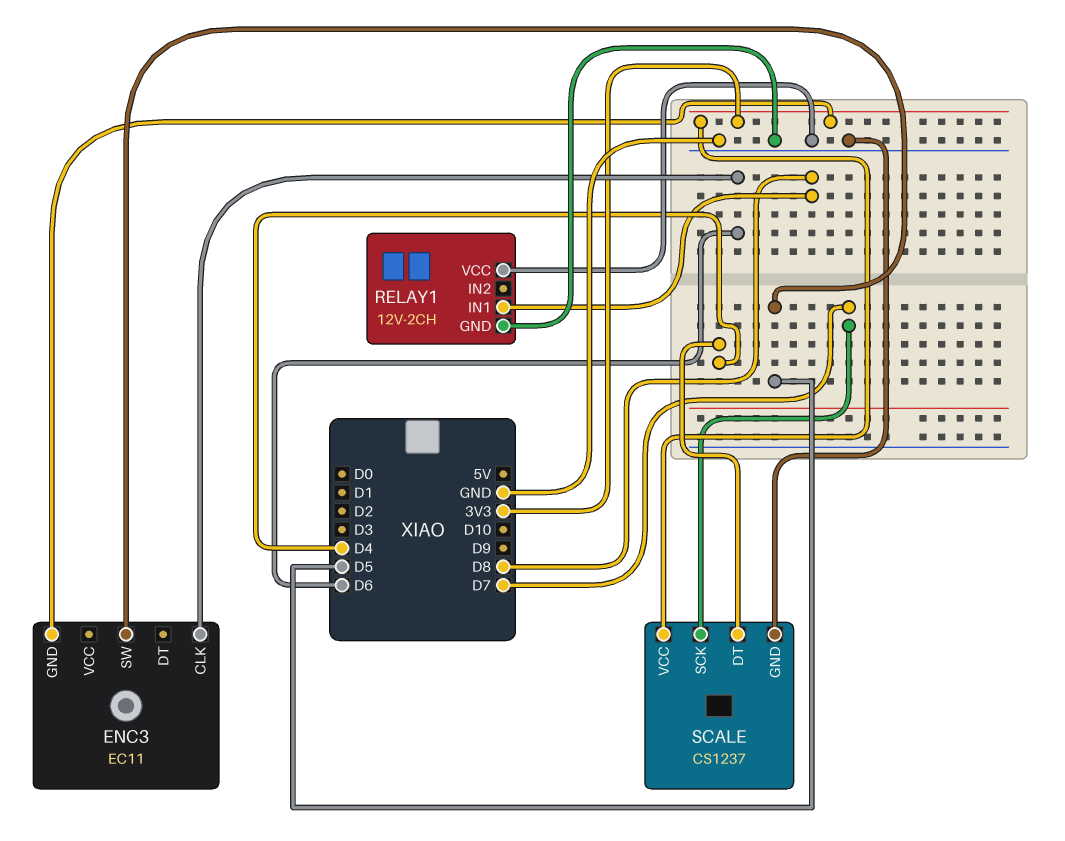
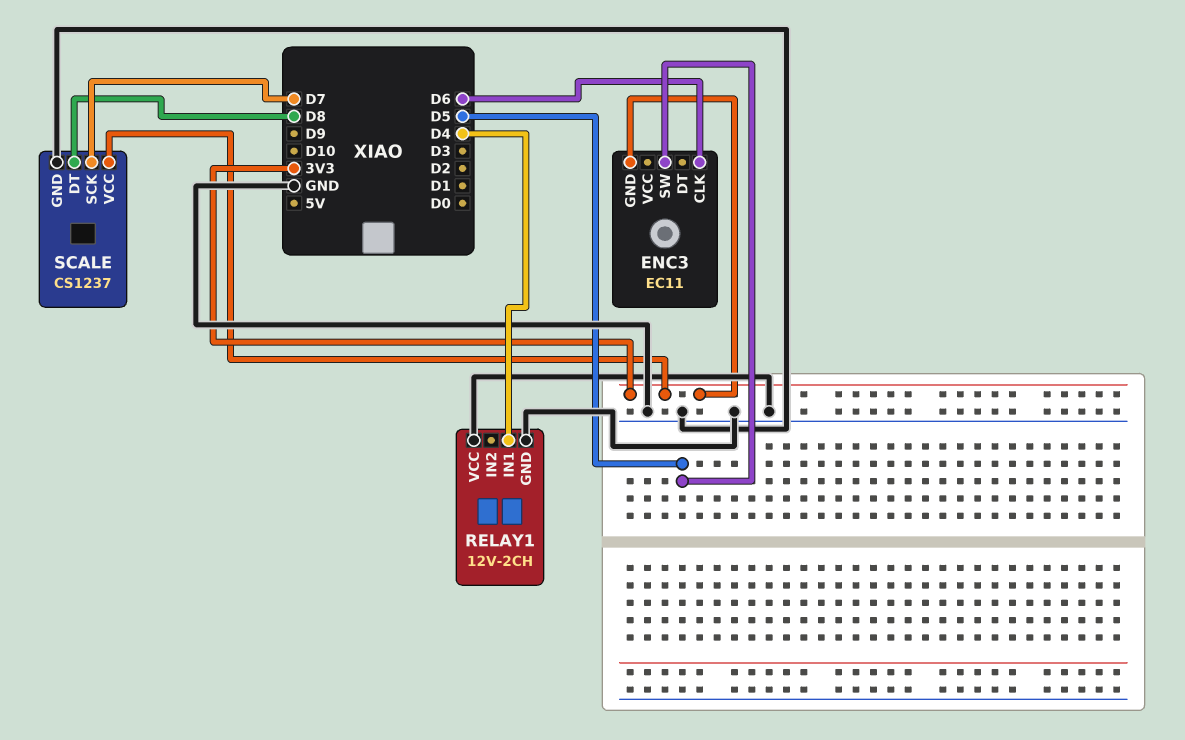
RELAY1 pin IN1: D8 -> D4
SCALE pin DT: D4 -> D8

